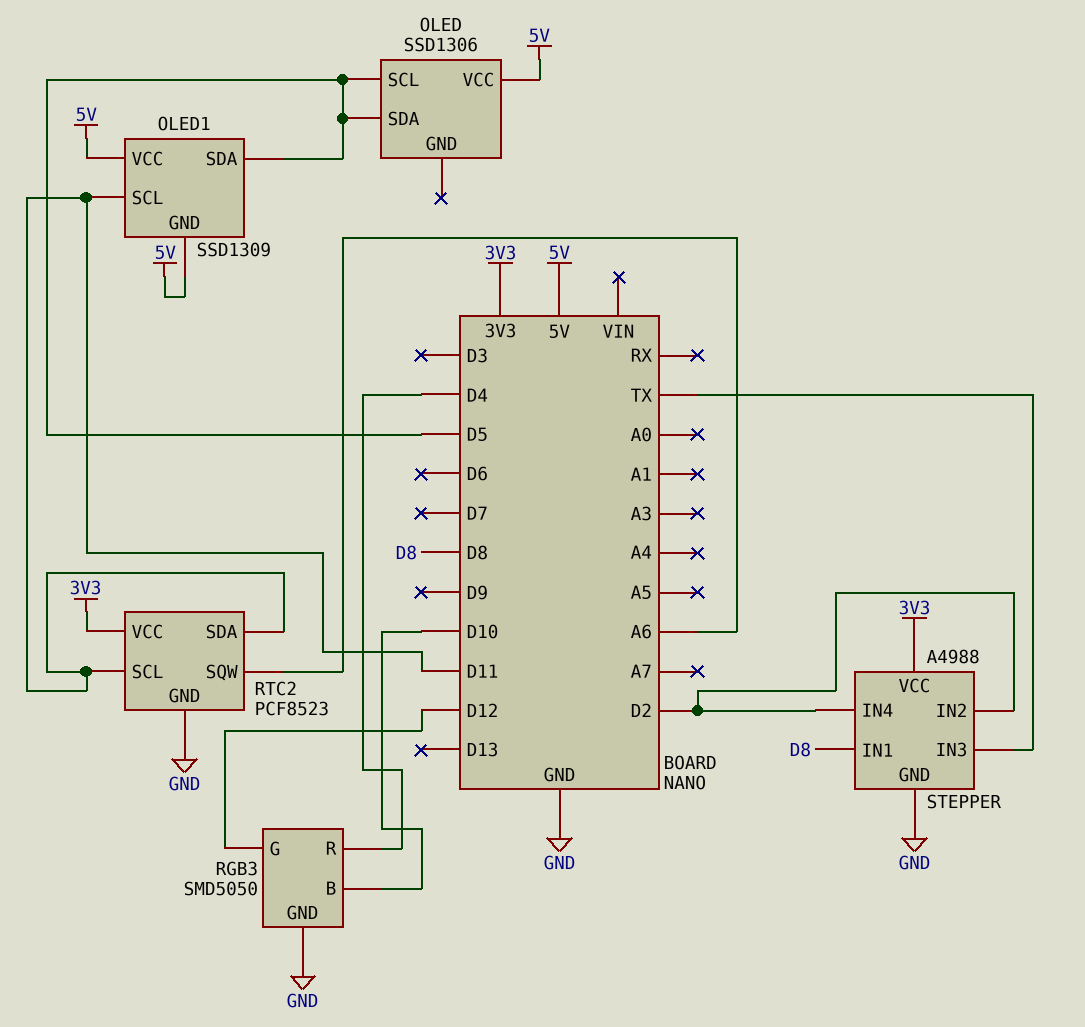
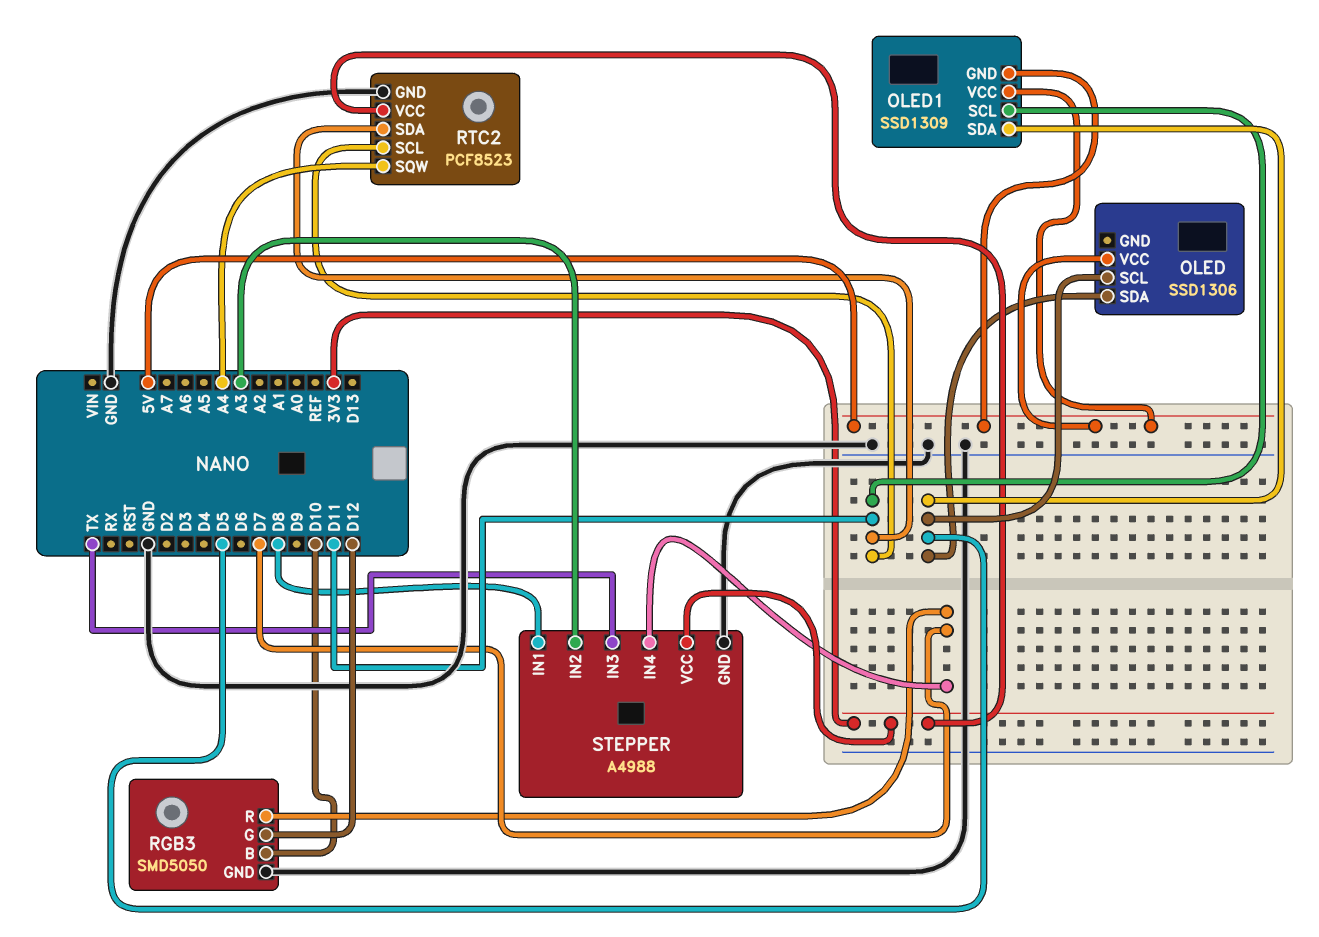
RGB3 pin R: D4 -> D7
RTC2 pin SQW: A6 -> A4
STEPPER pin IN2: D2 -> A3
STEPPER pin IN4: D2 -> D7

